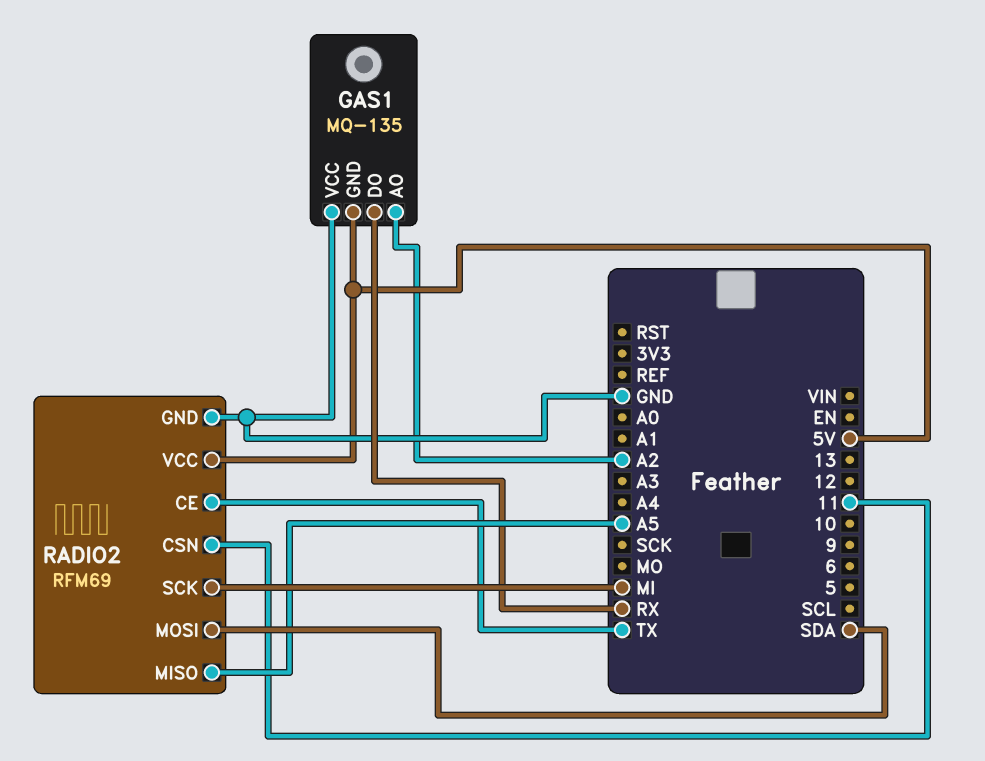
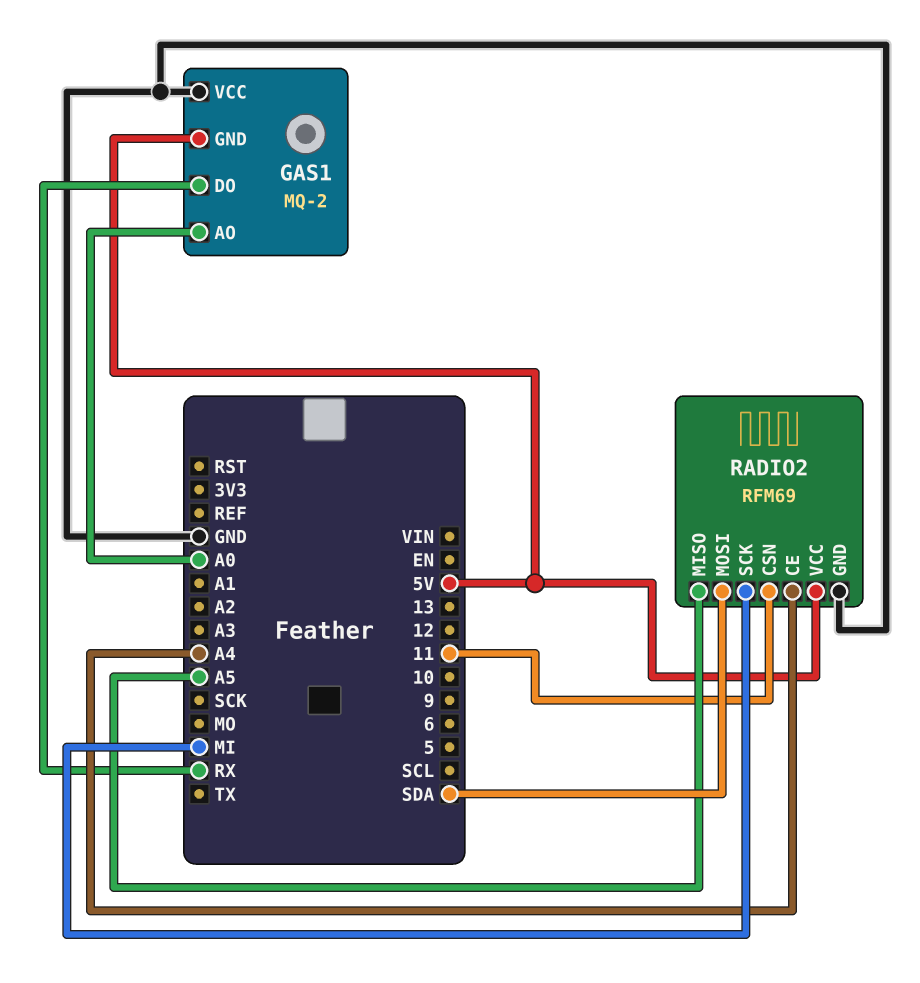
GAS1: MQ-135 -> MQ-2
GAS1 pin AO: A2 -> A0
RADIO2 pin CE: TX -> A4

